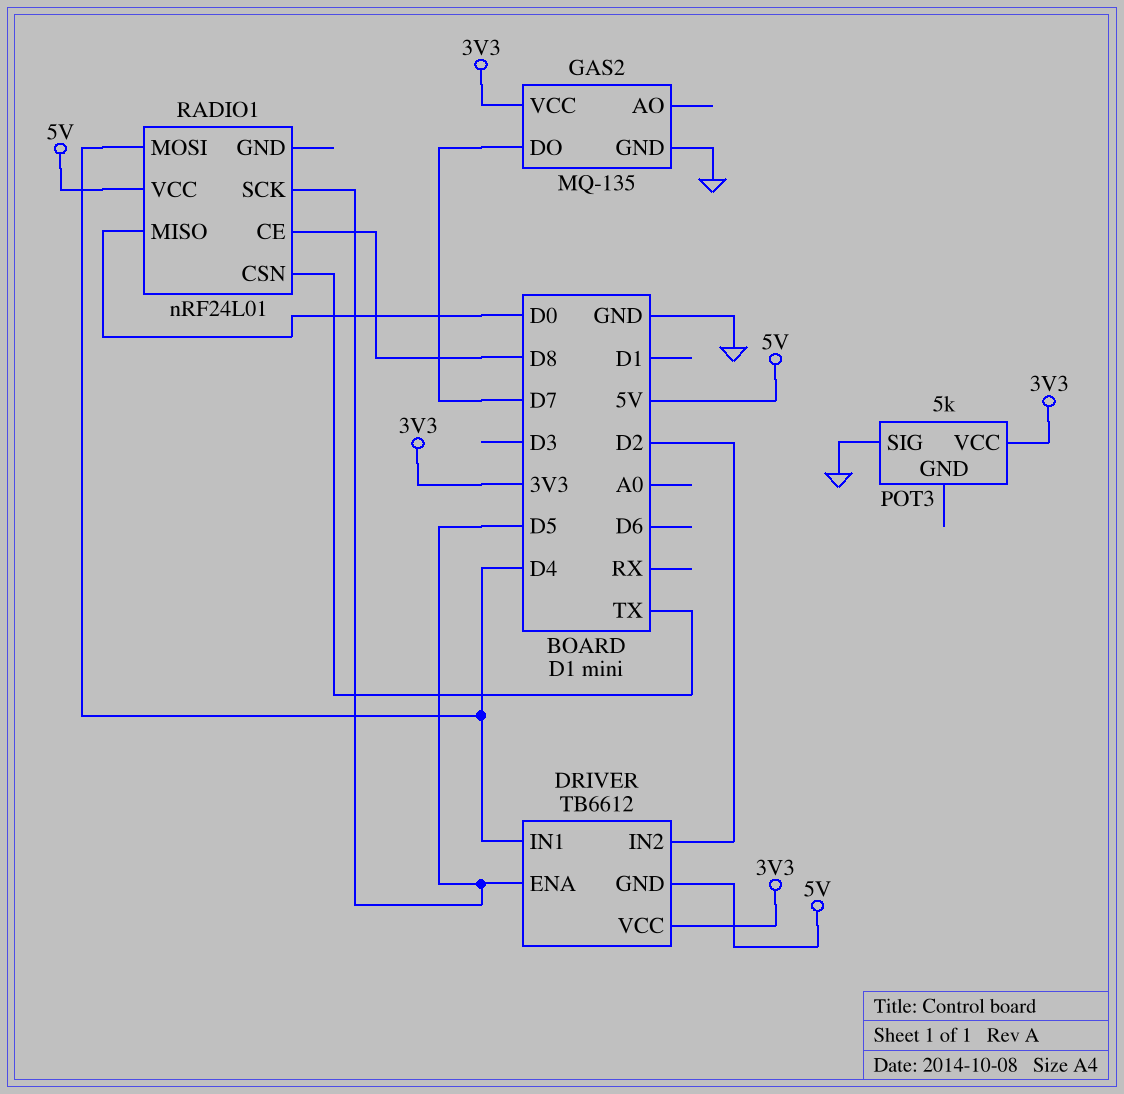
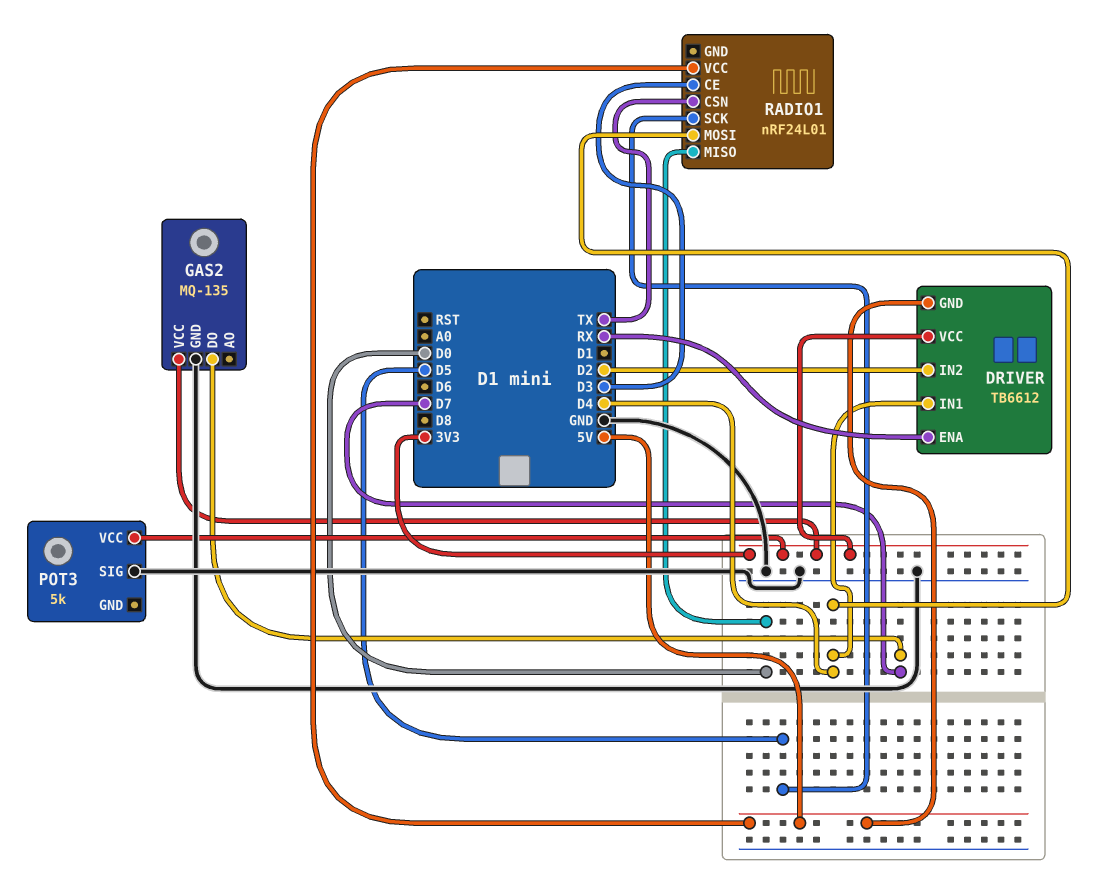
DRIVER pin ENA: D5 -> RX
RADIO1 pin CE: D8 -> D3

